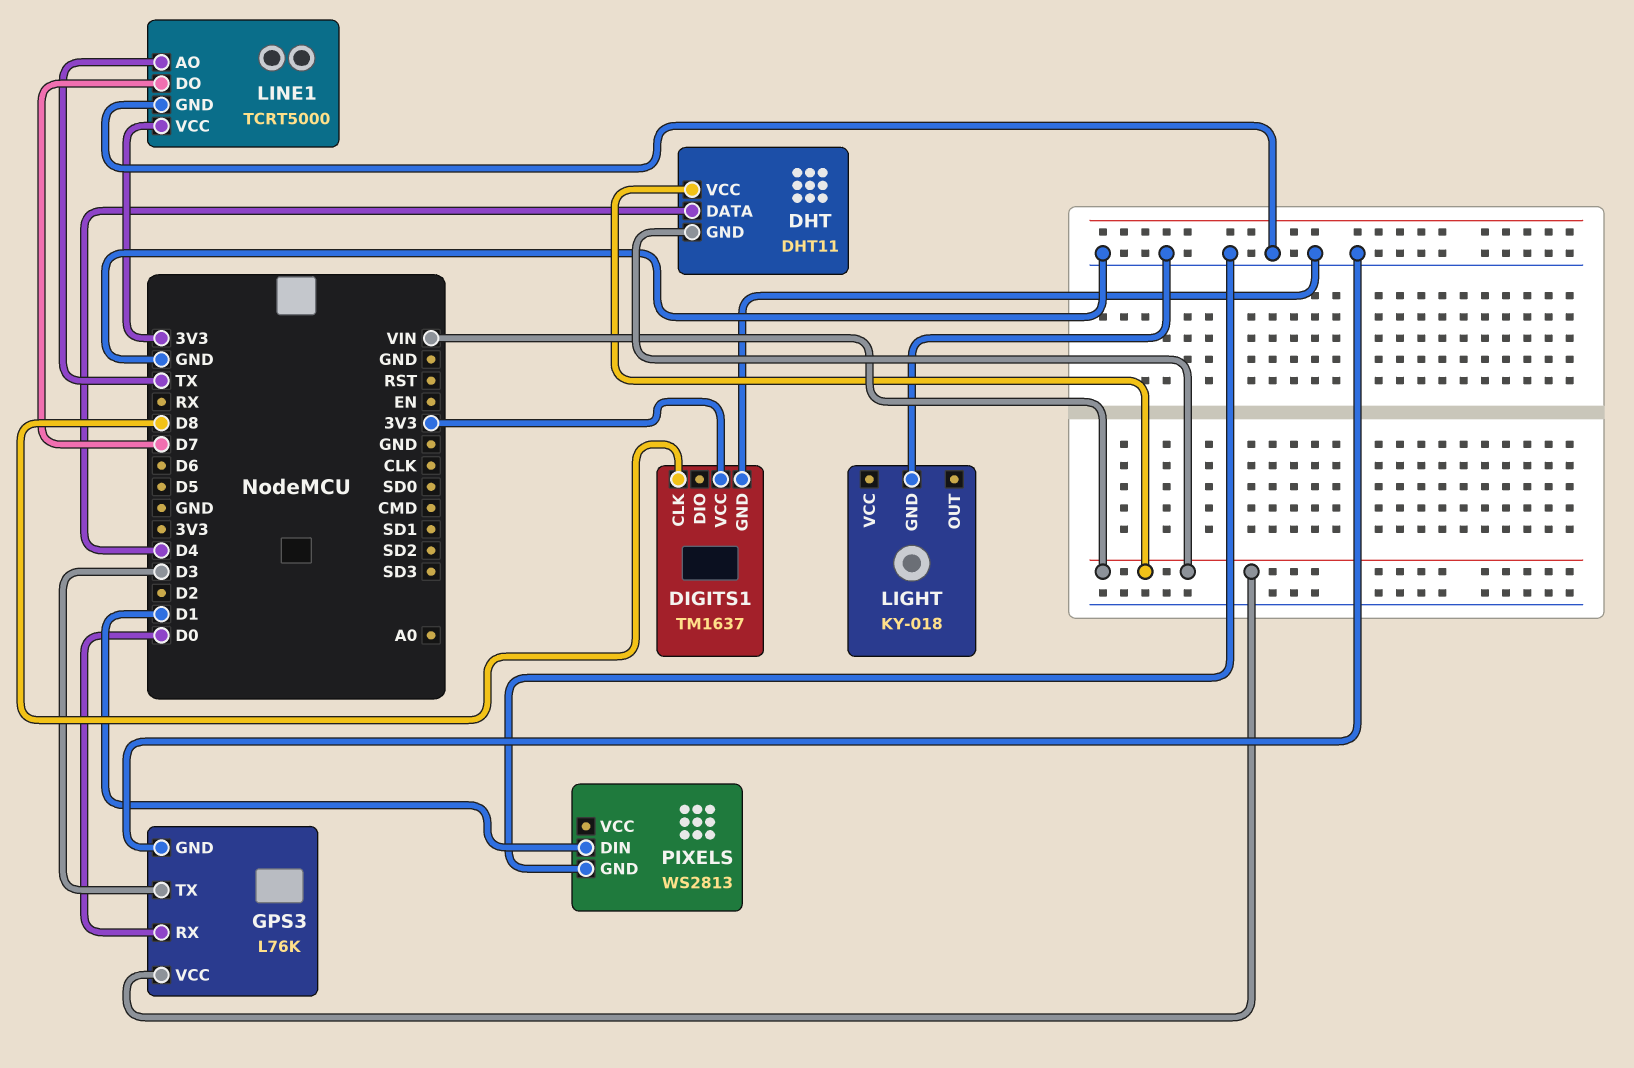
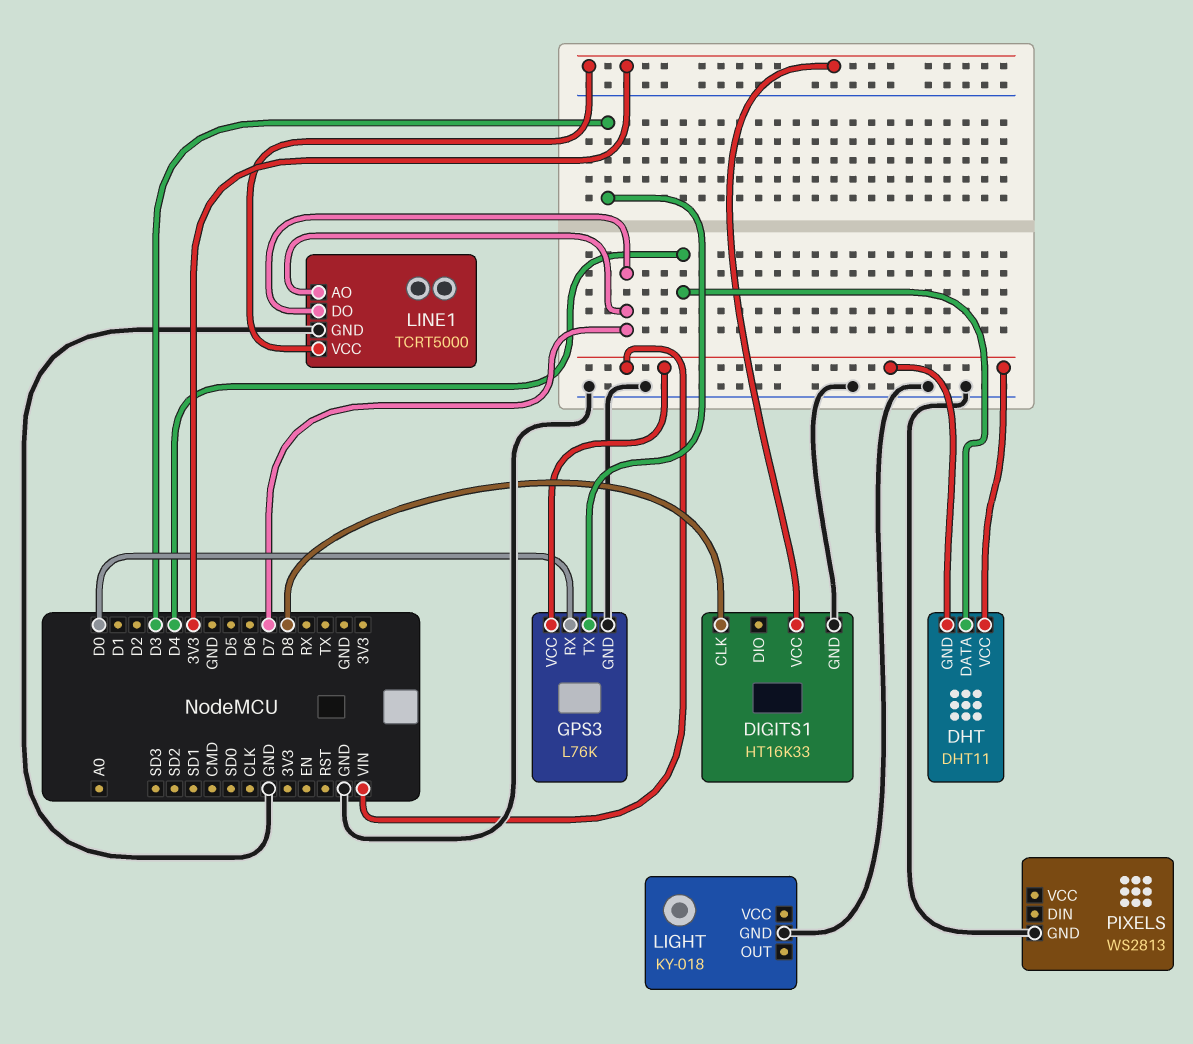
DIGITS1: TM1637 -> HT16K33
LINE1 pin AO: TX -> D7
PIXELS pin DIN: D1 -> none

